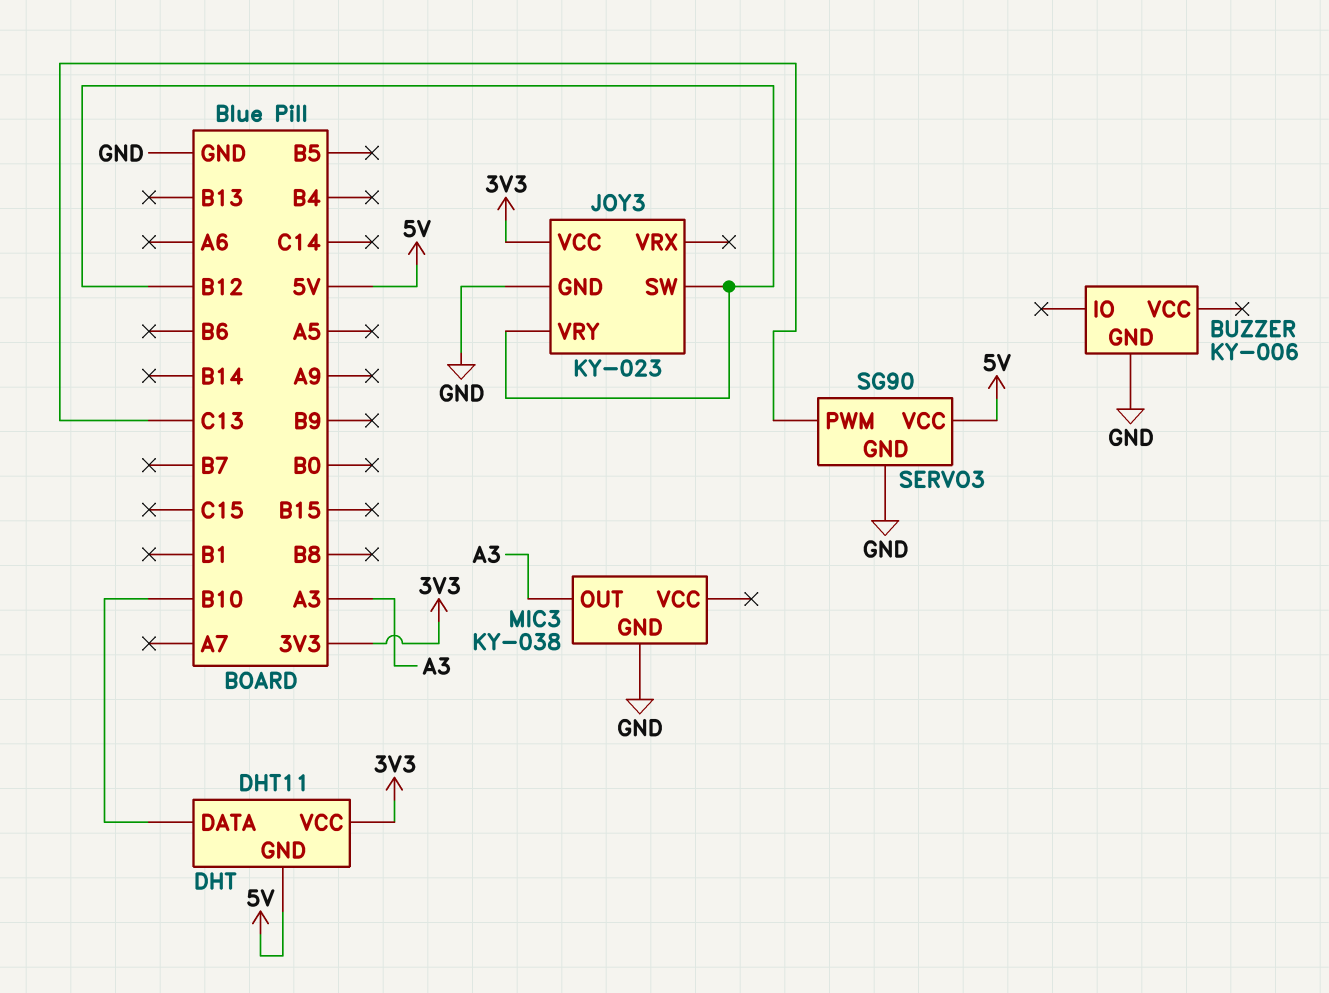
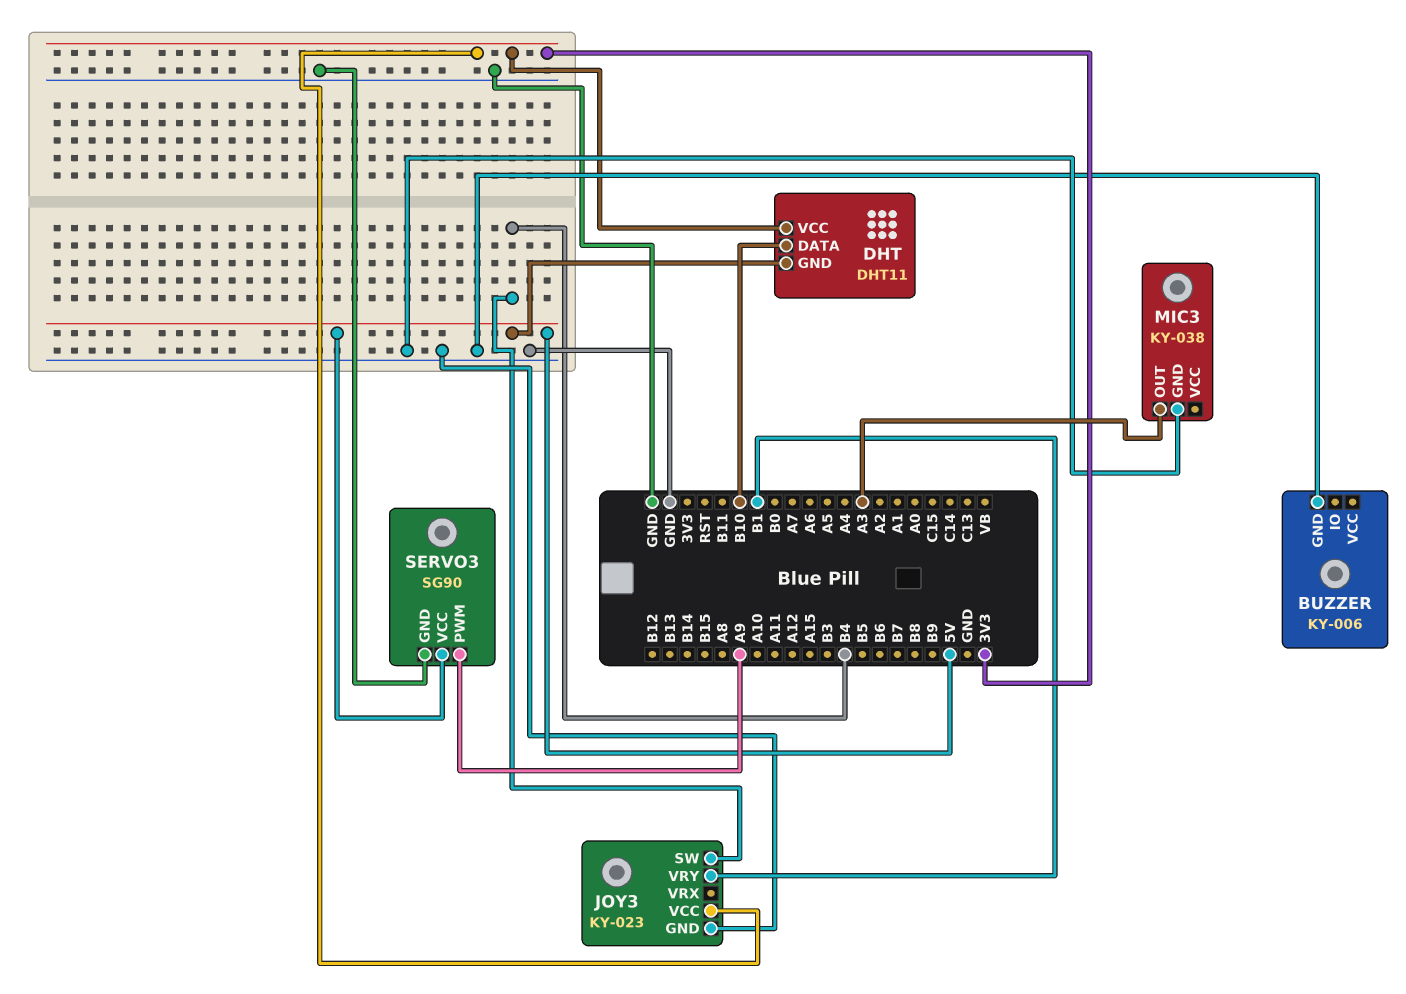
JOY3 pin SW: B12 -> B4
JOY3 pin VRY: B12 -> B1
SERVO3 pin PWM: C13 -> A9

